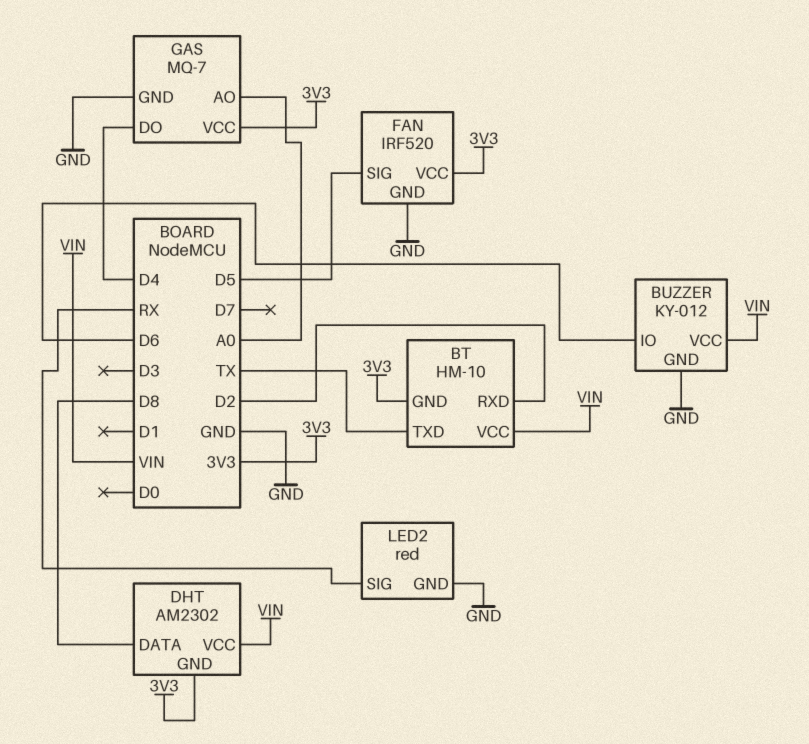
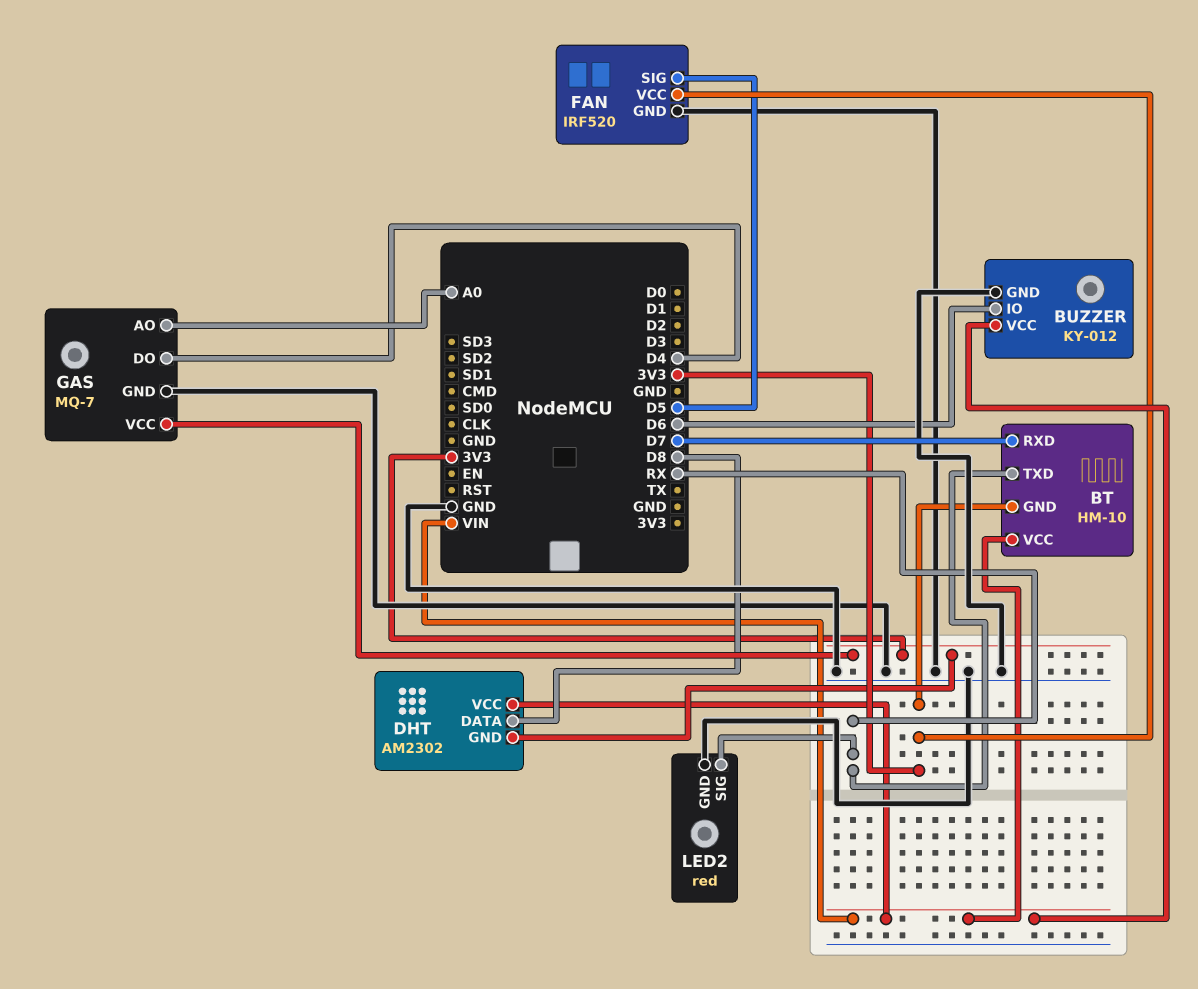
BT pin RXD: D2 -> D7
BT pin TXD: TX -> RX

